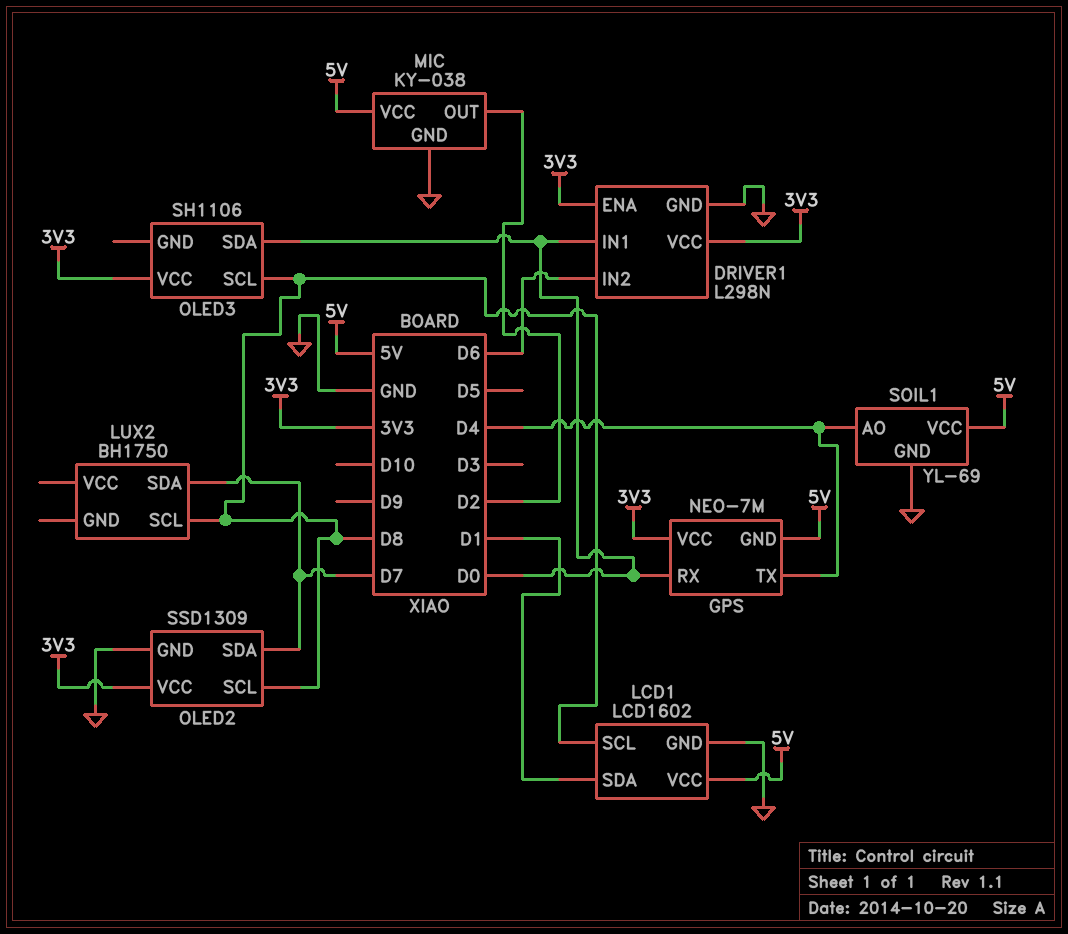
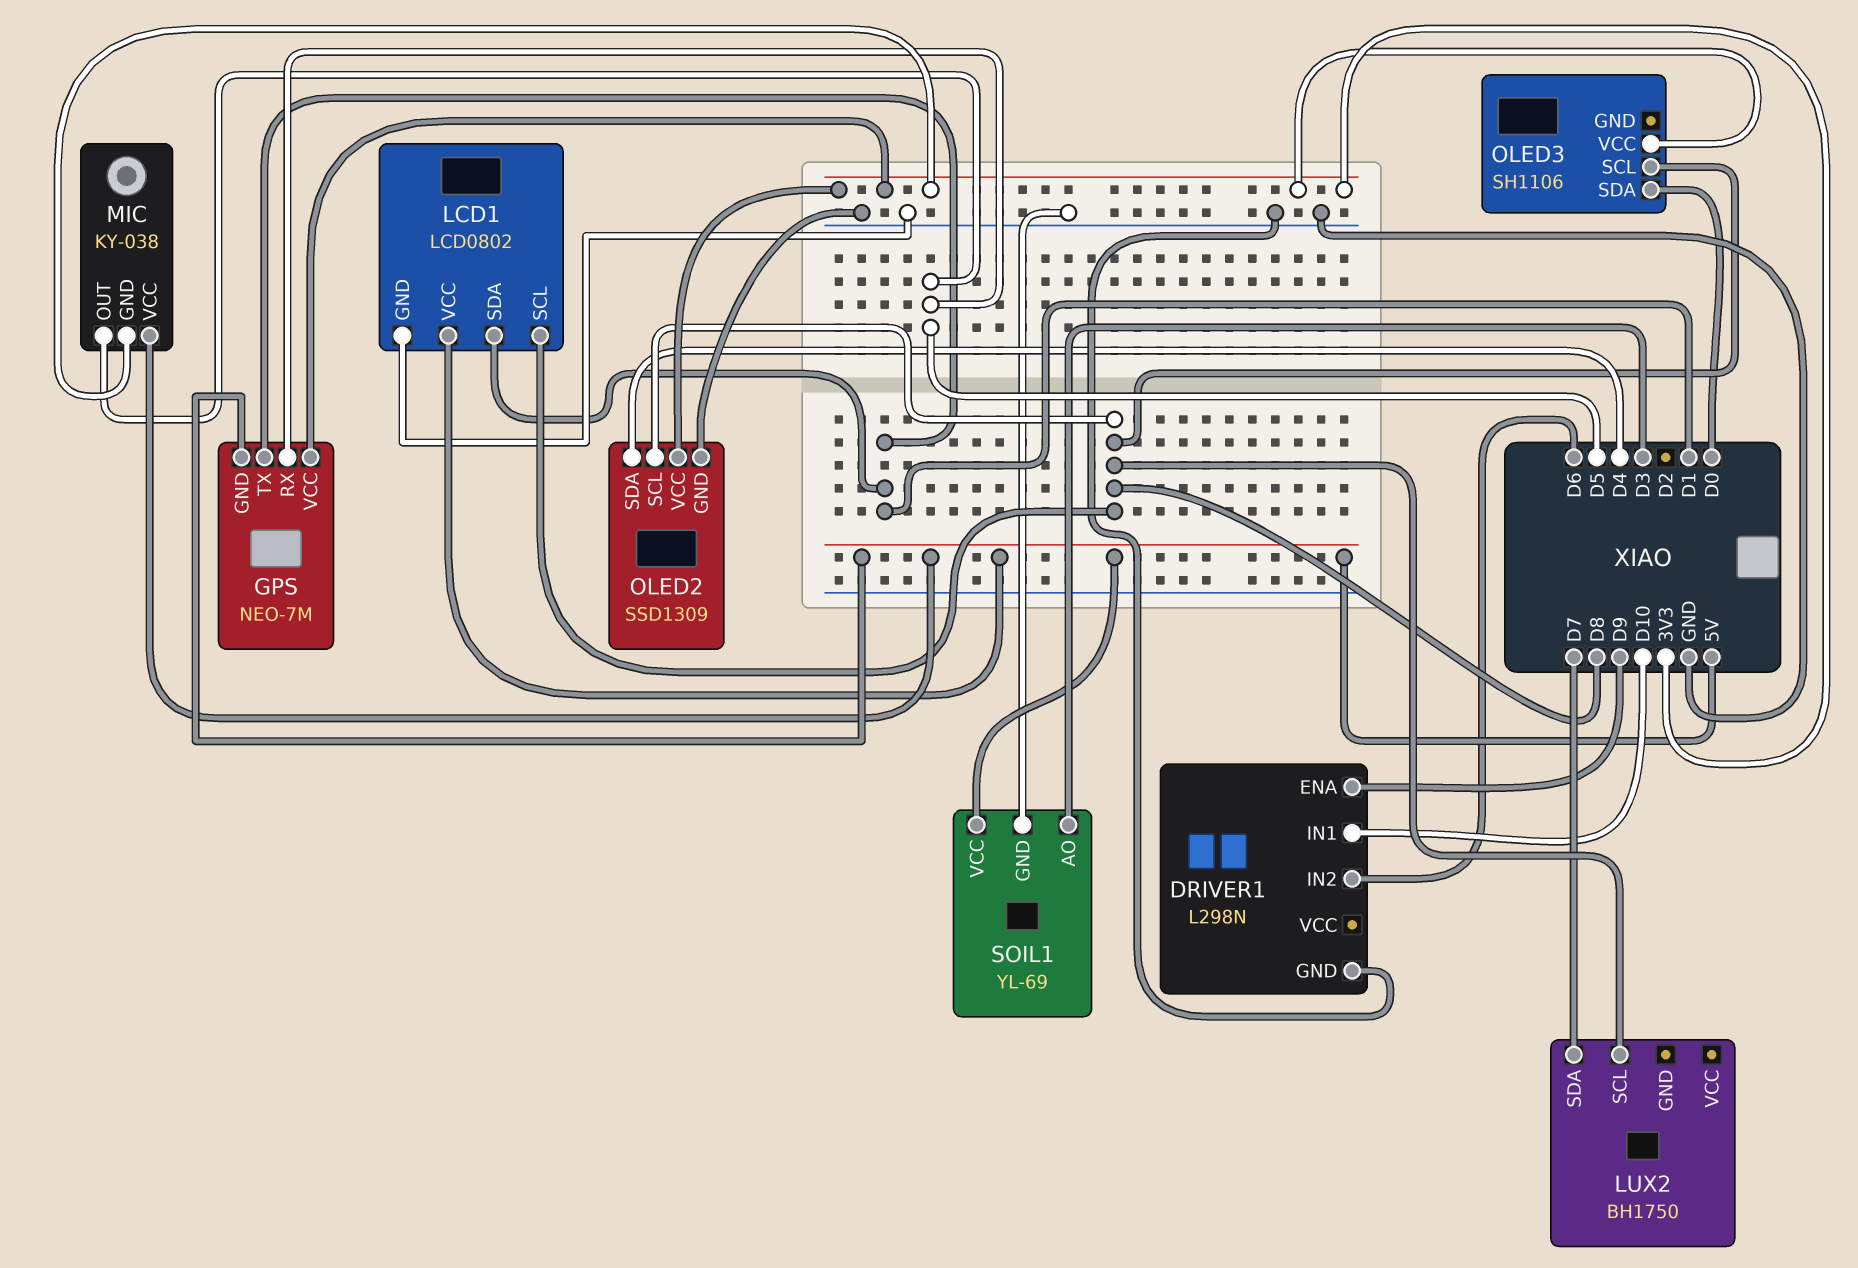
DRIVER1 pin ENA: 3V3 -> D9
DRIVER1 pin IN1: D0 -> D10
DRIVER1 pin VCC: 3V3 -> none
GPS pin RX: D0 -> D5
GPS pin TX: D4 -> D1
LCD1: LCD1602 -> LCD0802
MIC pin GND: GND -> 3V3
MIC pin OUT: D2 -> D5
OLED2 pin SDA: D7 -> D4
SOIL1 pin AO: D4 -> D3

